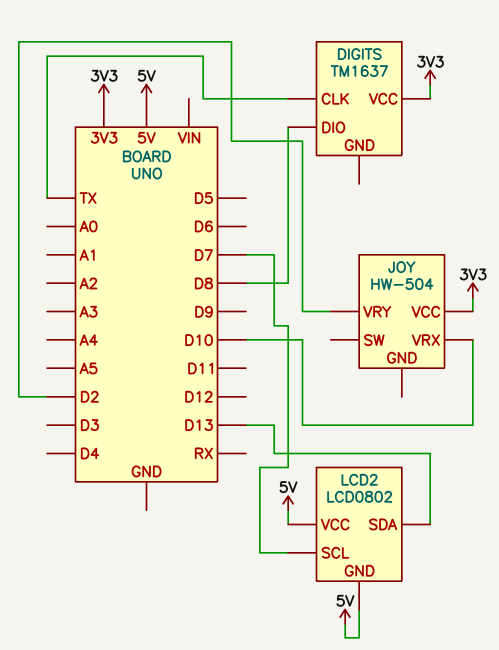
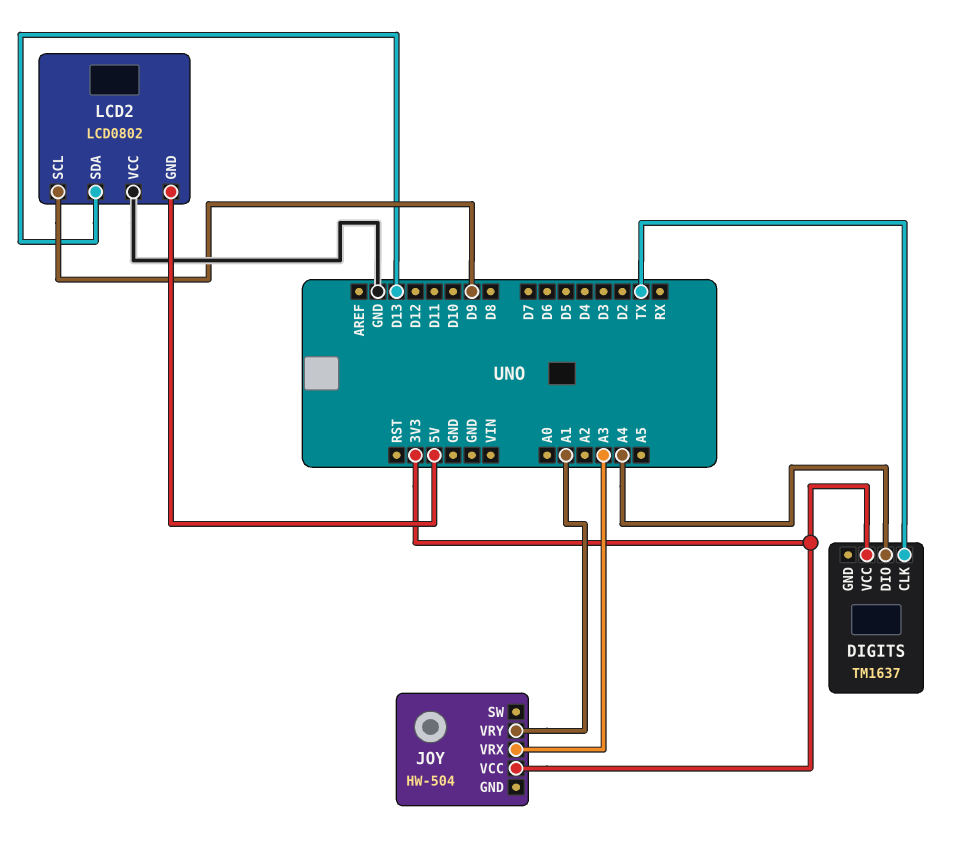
DIGITS pin DIO: D8 -> A4
JOY pin VRX: D10 -> A3
JOY pin VRY: D2 -> A1
LCD2 pin SCL: D7 -> D9
LCD2 pin VCC: 5V -> GND

